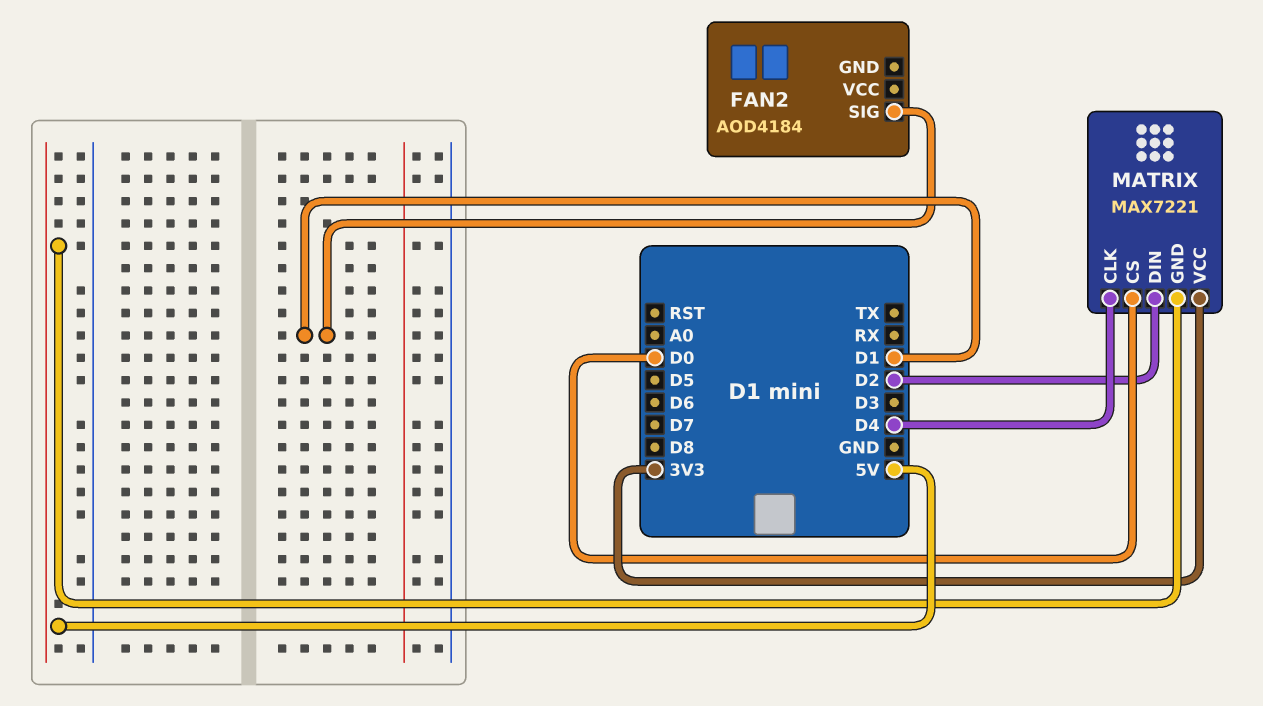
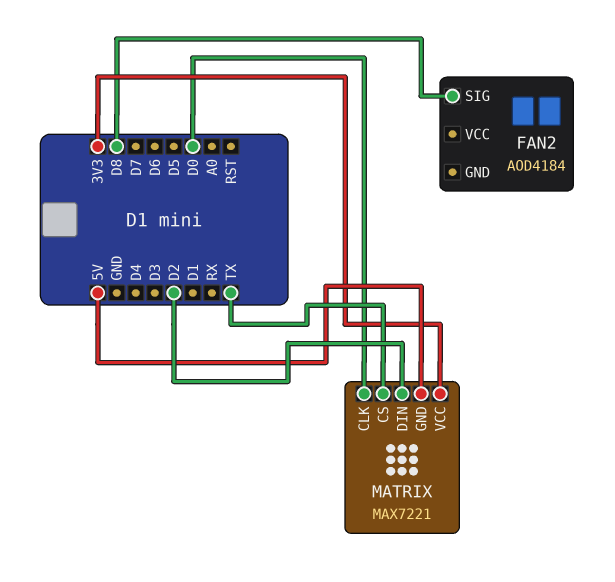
FAN2 pin SIG: D1 -> D8
MATRIX pin CLK: D4 -> D0
MATRIX pin CS: D0 -> TX

